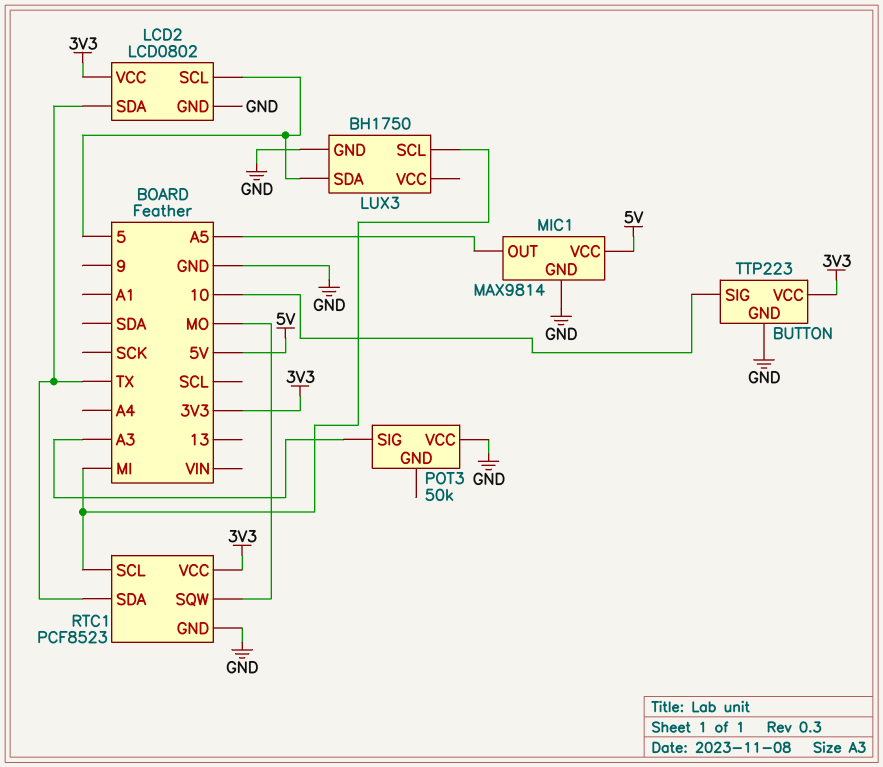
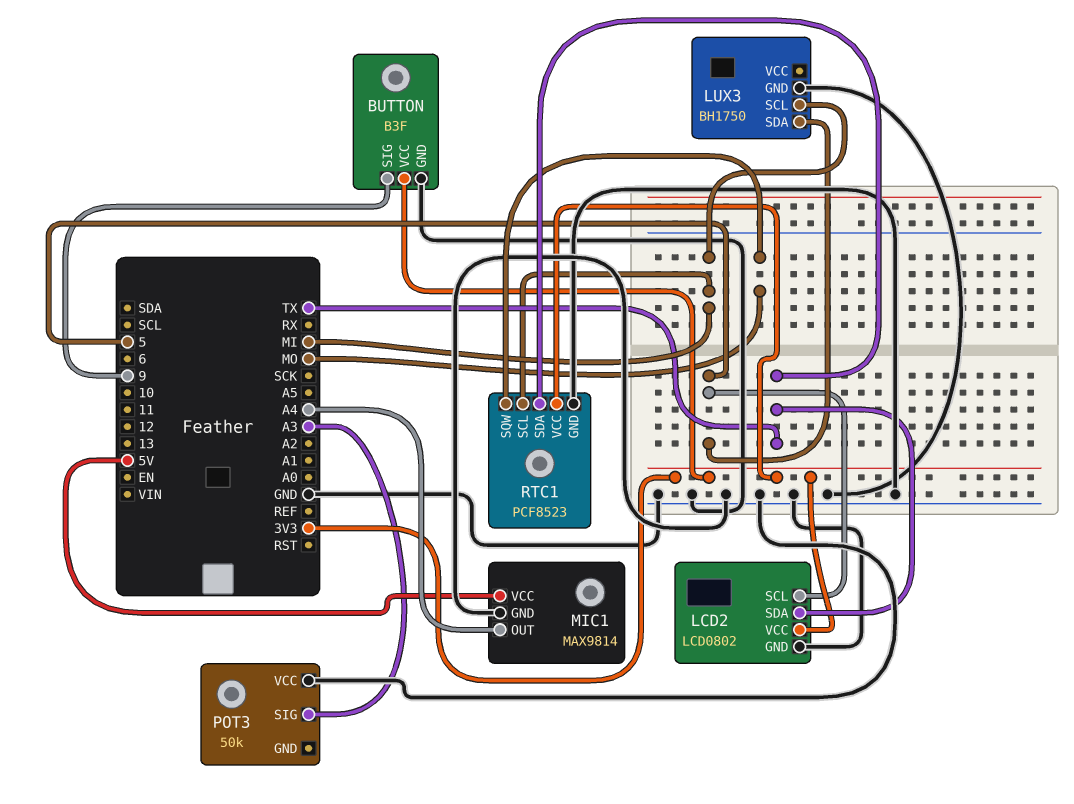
BUTTON: TTP223 -> B3F
BUTTON pin SIG: 10 -> 9
MIC1 pin OUT: A5 -> A4

